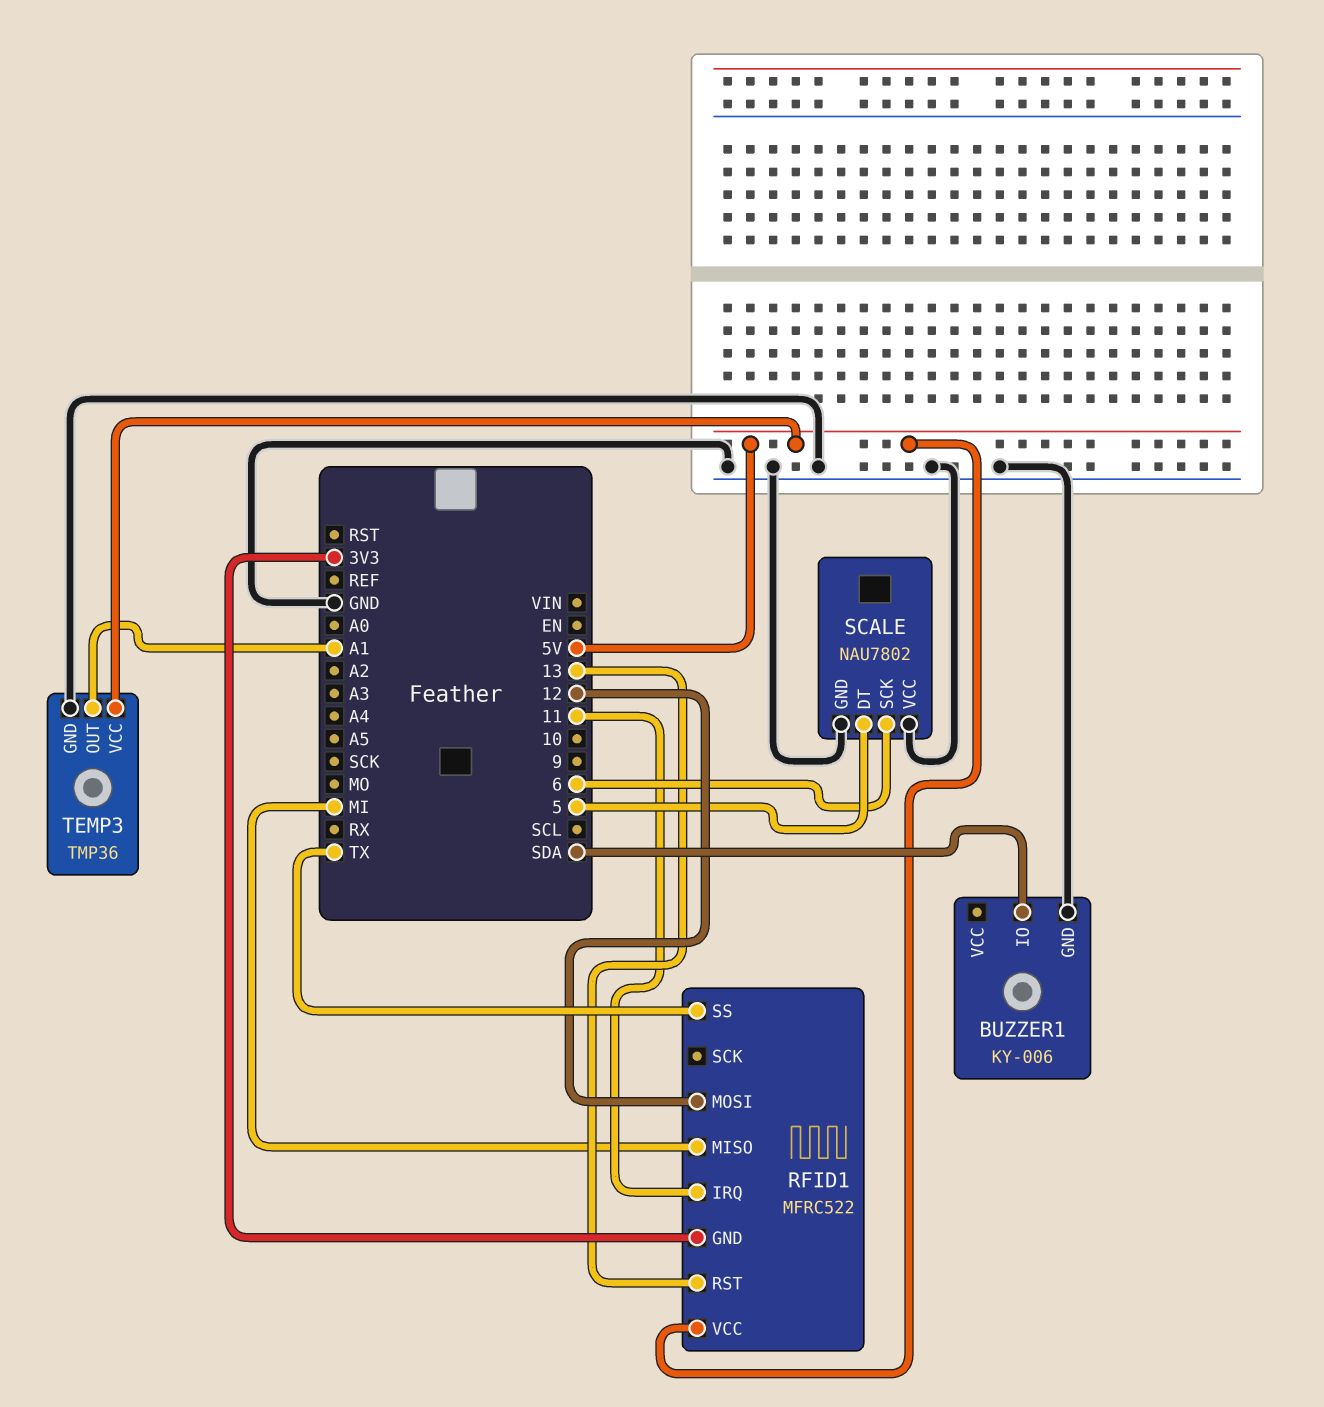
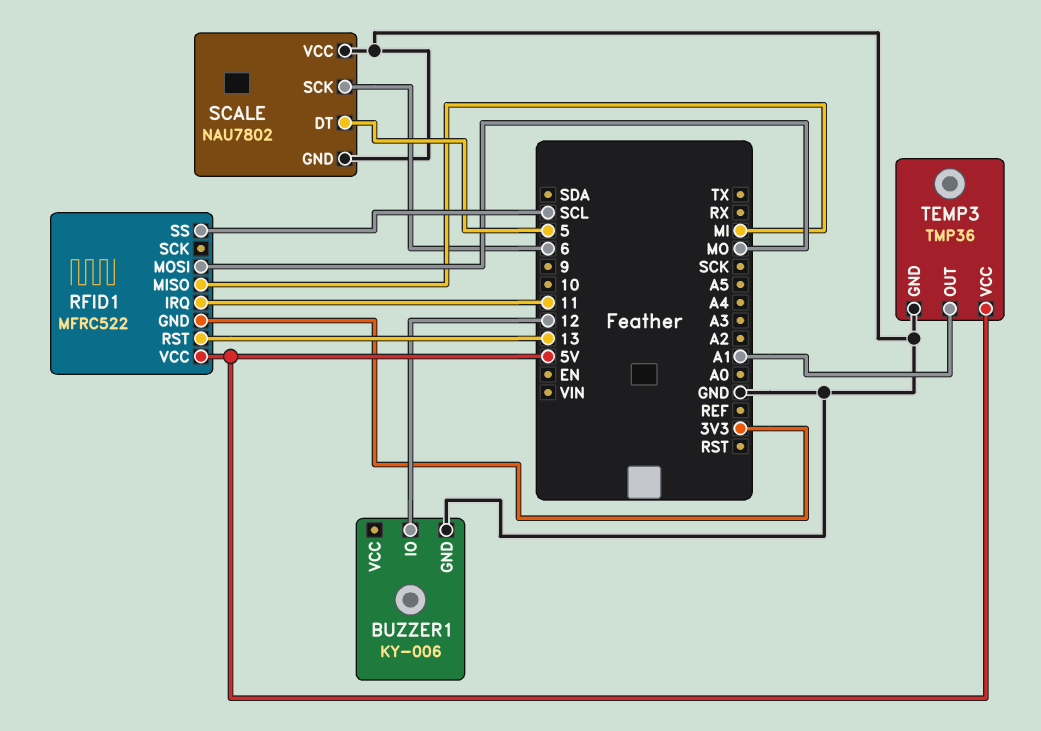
BUZZER1 pin IO: SDA -> 12
RFID1 pin MOSI: 12 -> MO
RFID1 pin SS: TX -> SCL

